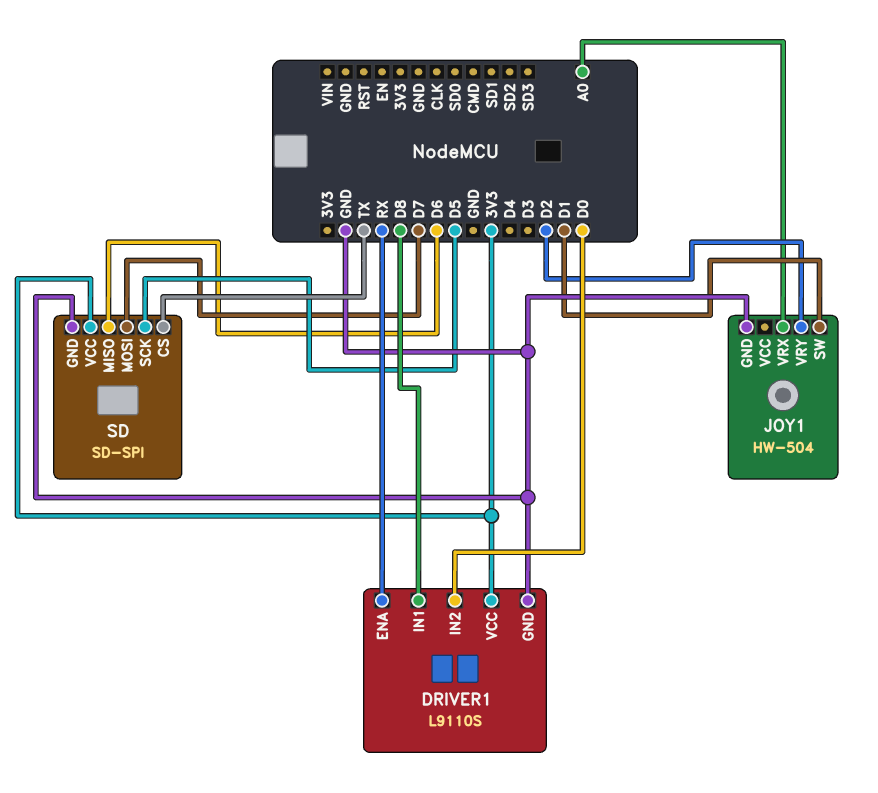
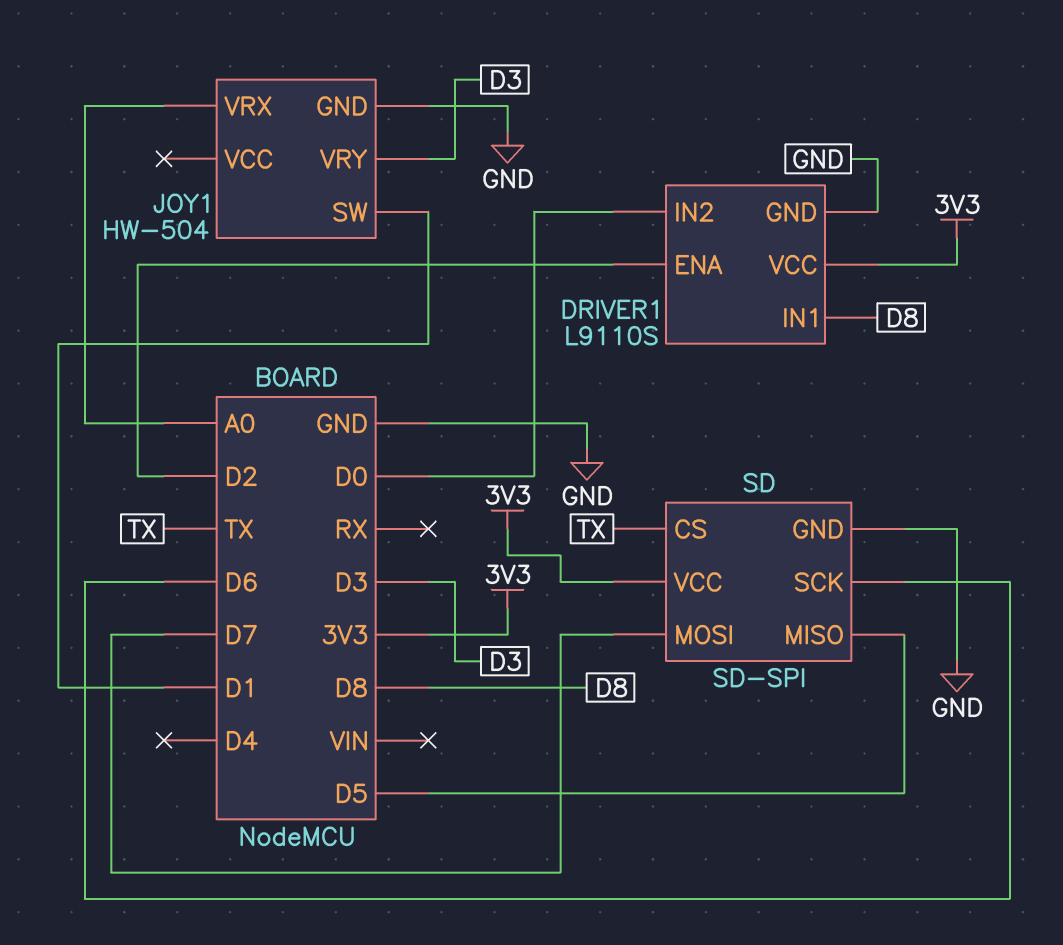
DRIVER1 pin ENA: RX -> D2
JOY1 pin VRY: D2 -> D3
SD pin MISO: D6 -> D5
SD pin SCK: D5 -> D6

